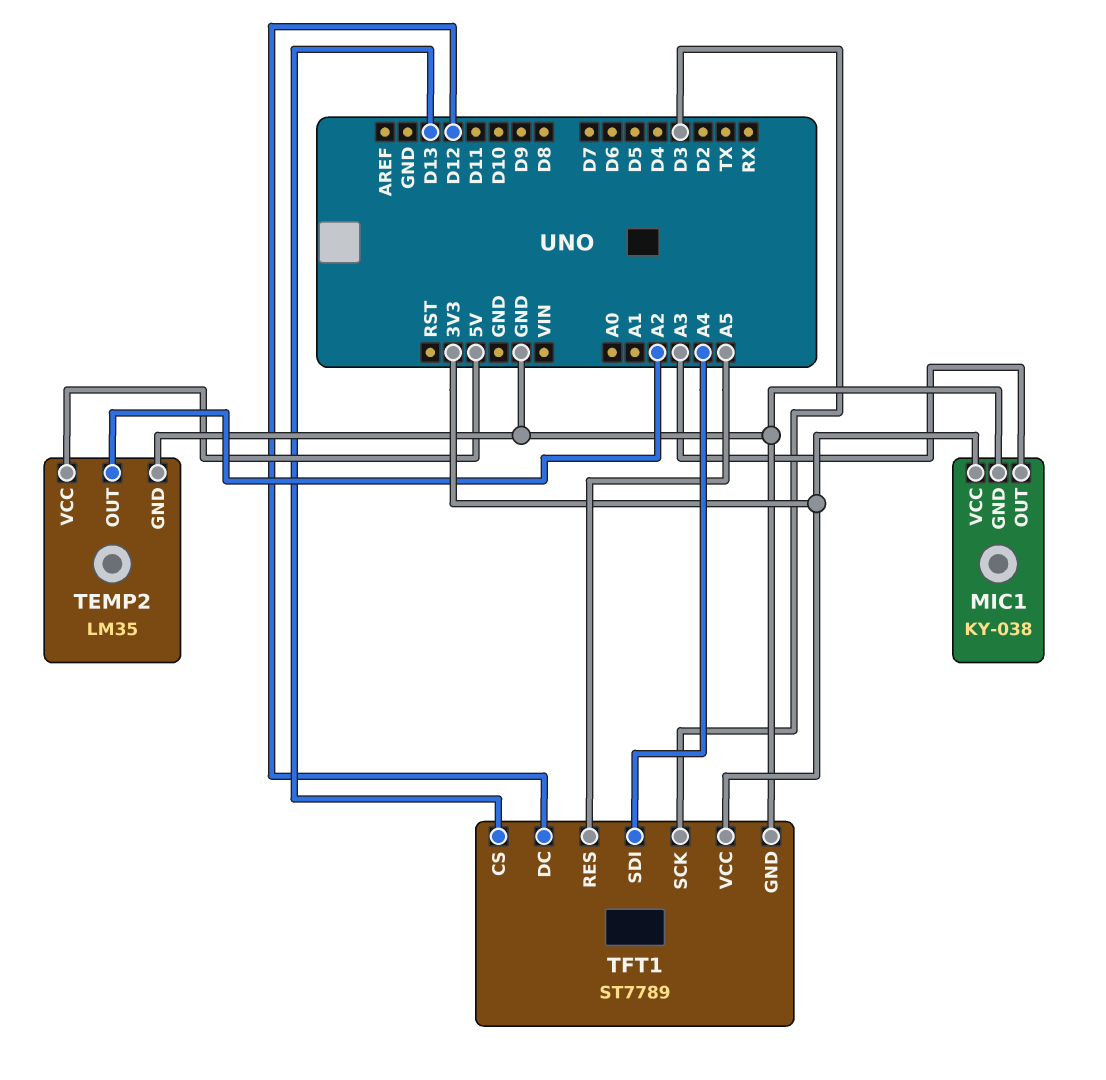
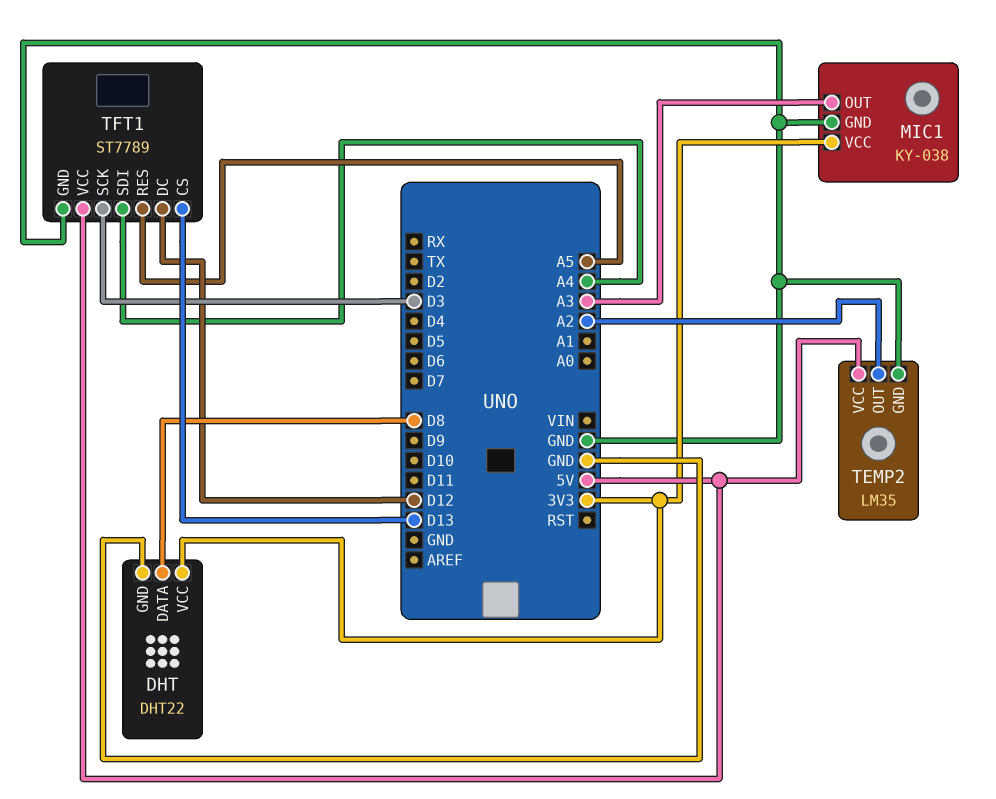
DHT: none -> DHT22
DHT pin DATA: none -> D8
DHT pin GND: none -> GND
DHT pin VCC: none -> 3V3
TFT1 pin VCC: 3V3 -> 5V

